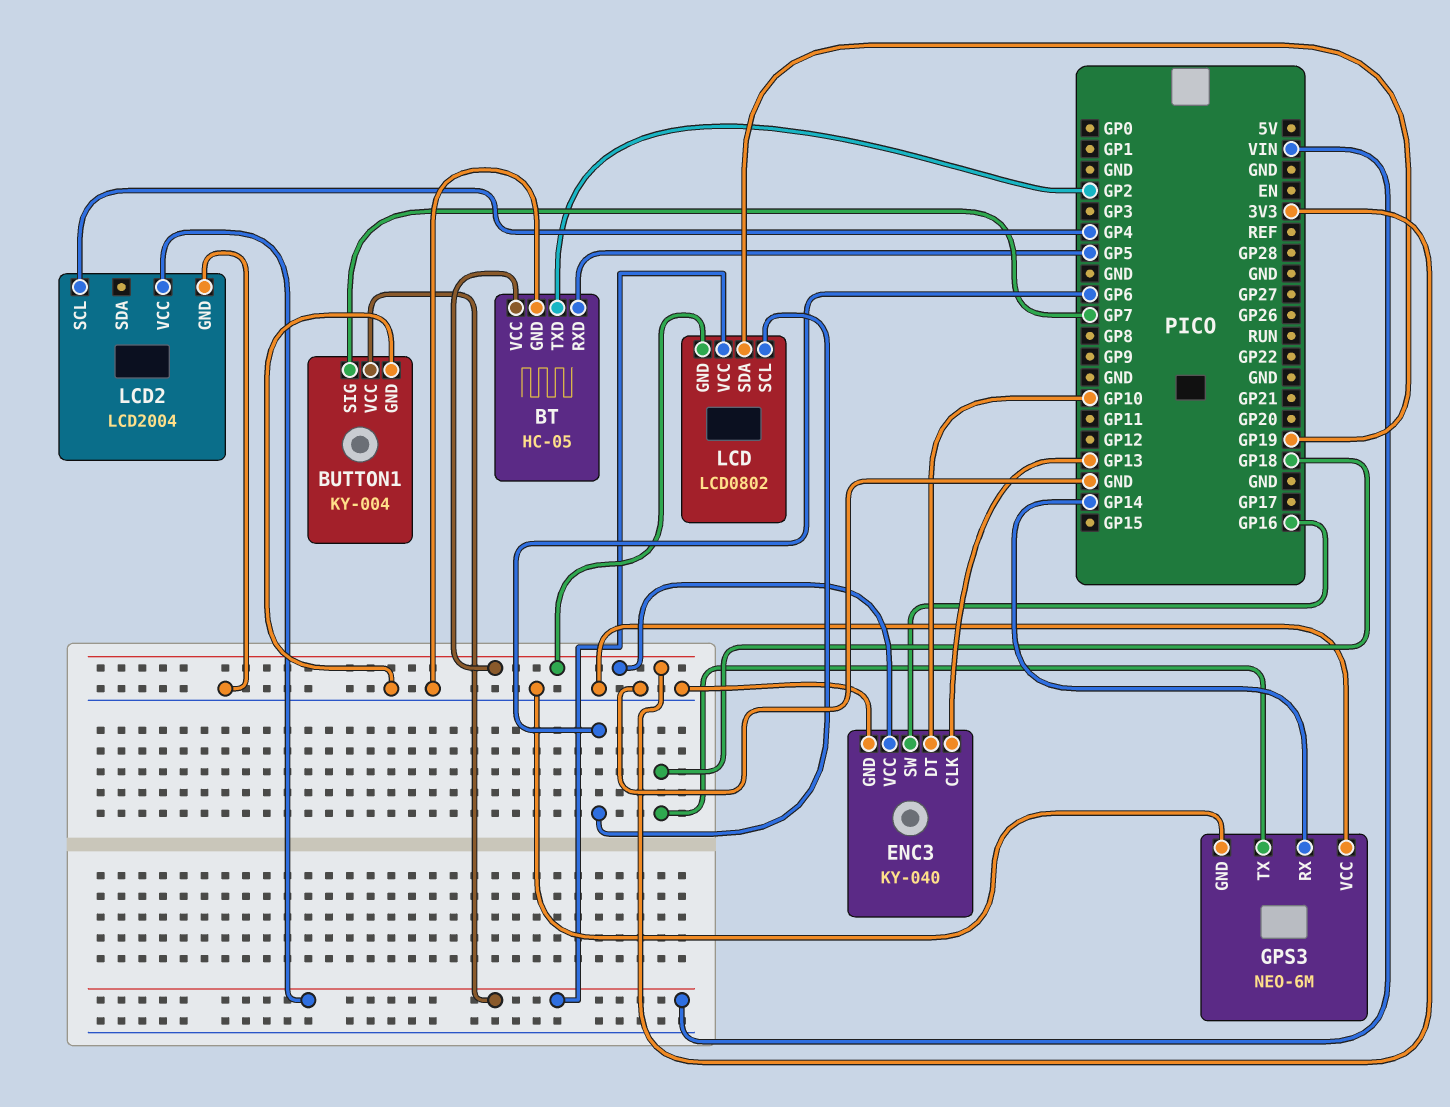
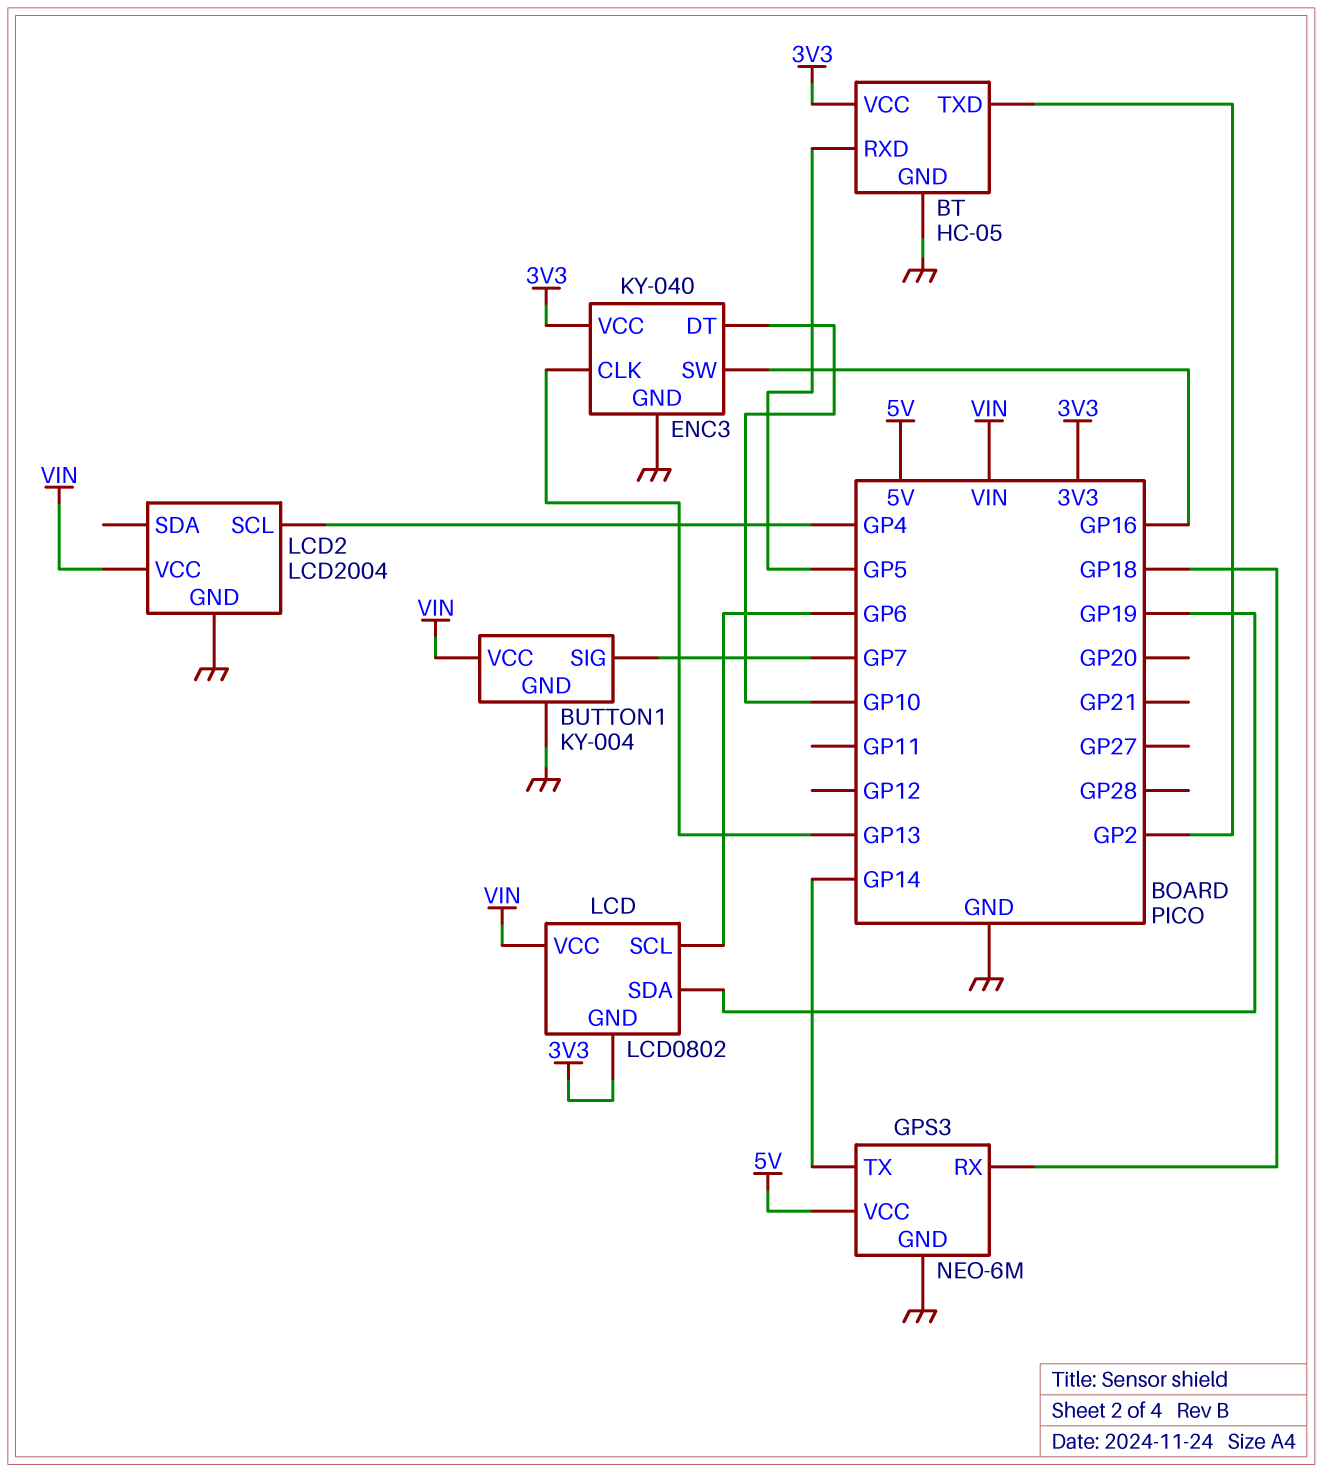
GPS3 pin RX: GP14 -> GP18
GPS3 pin TX: GP18 -> GP14
GPS3 pin VCC: GND -> 5V

